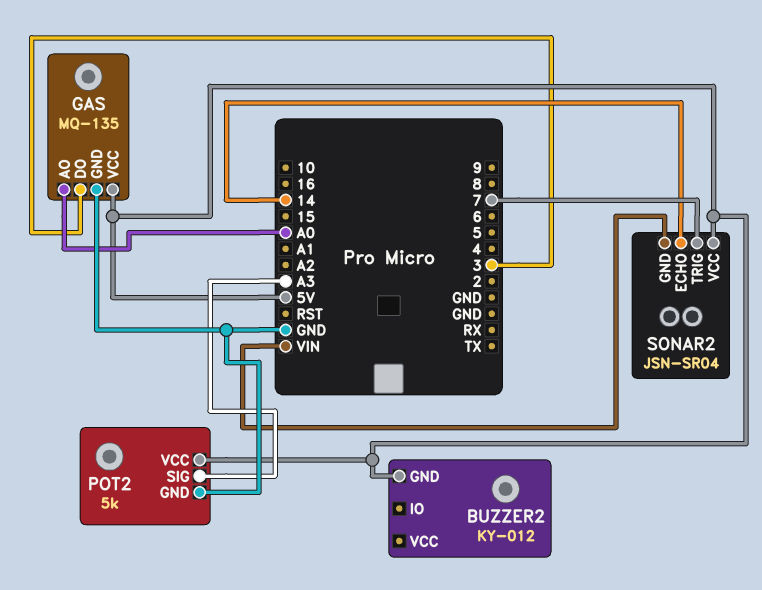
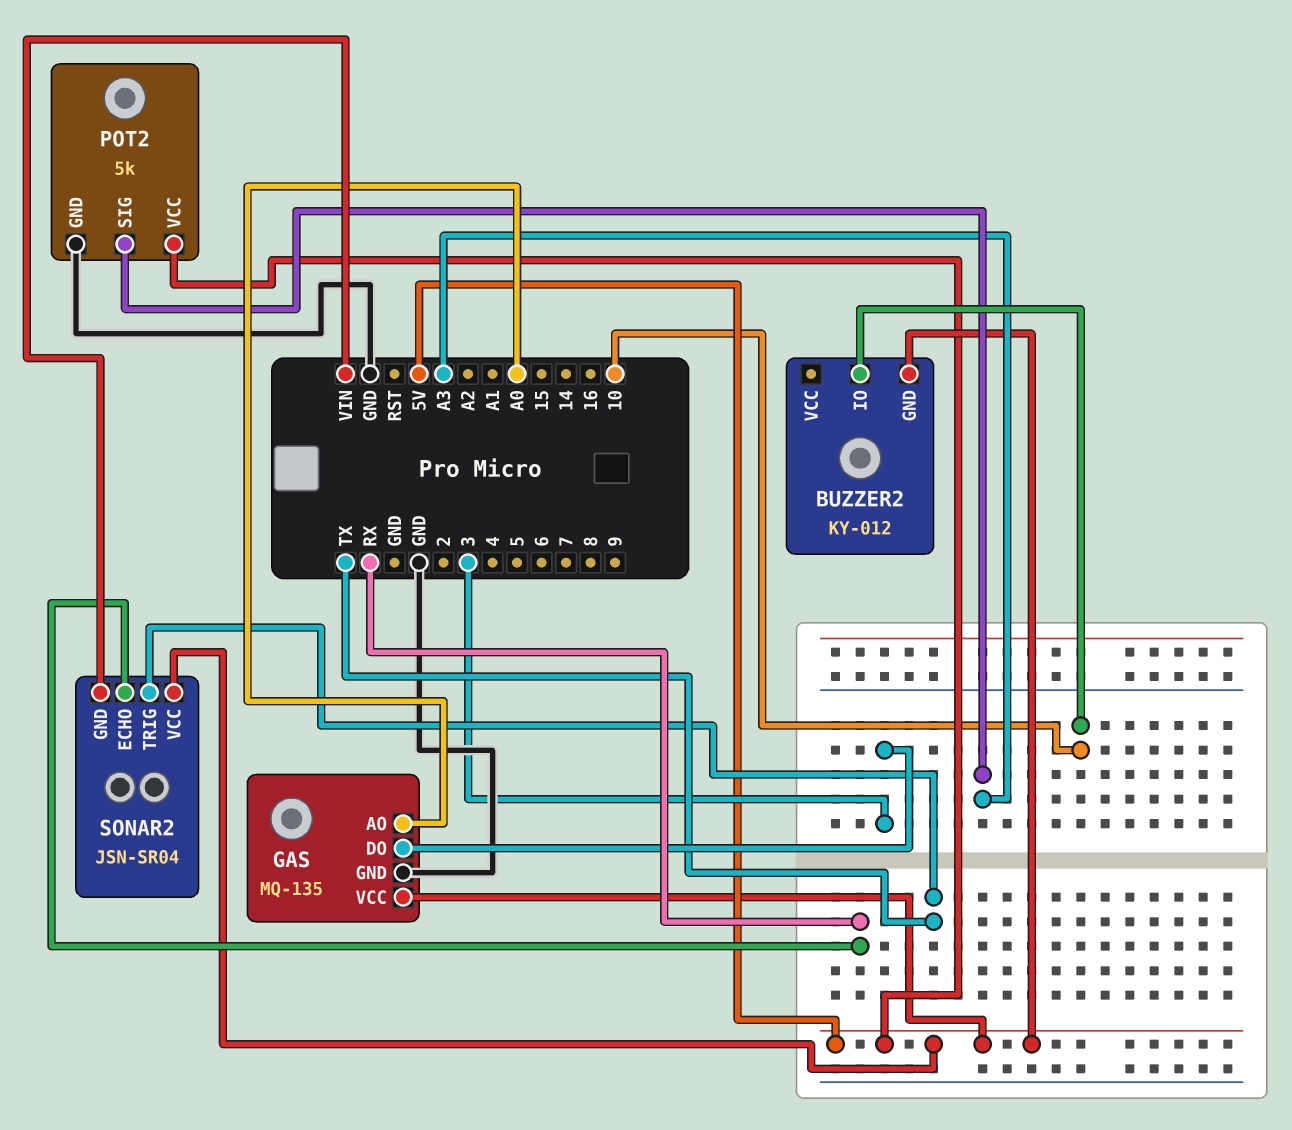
BUZZER2 pin IO: none -> 10
SONAR2 pin ECHO: 14 -> RX
SONAR2 pin TRIG: 7 -> TX

